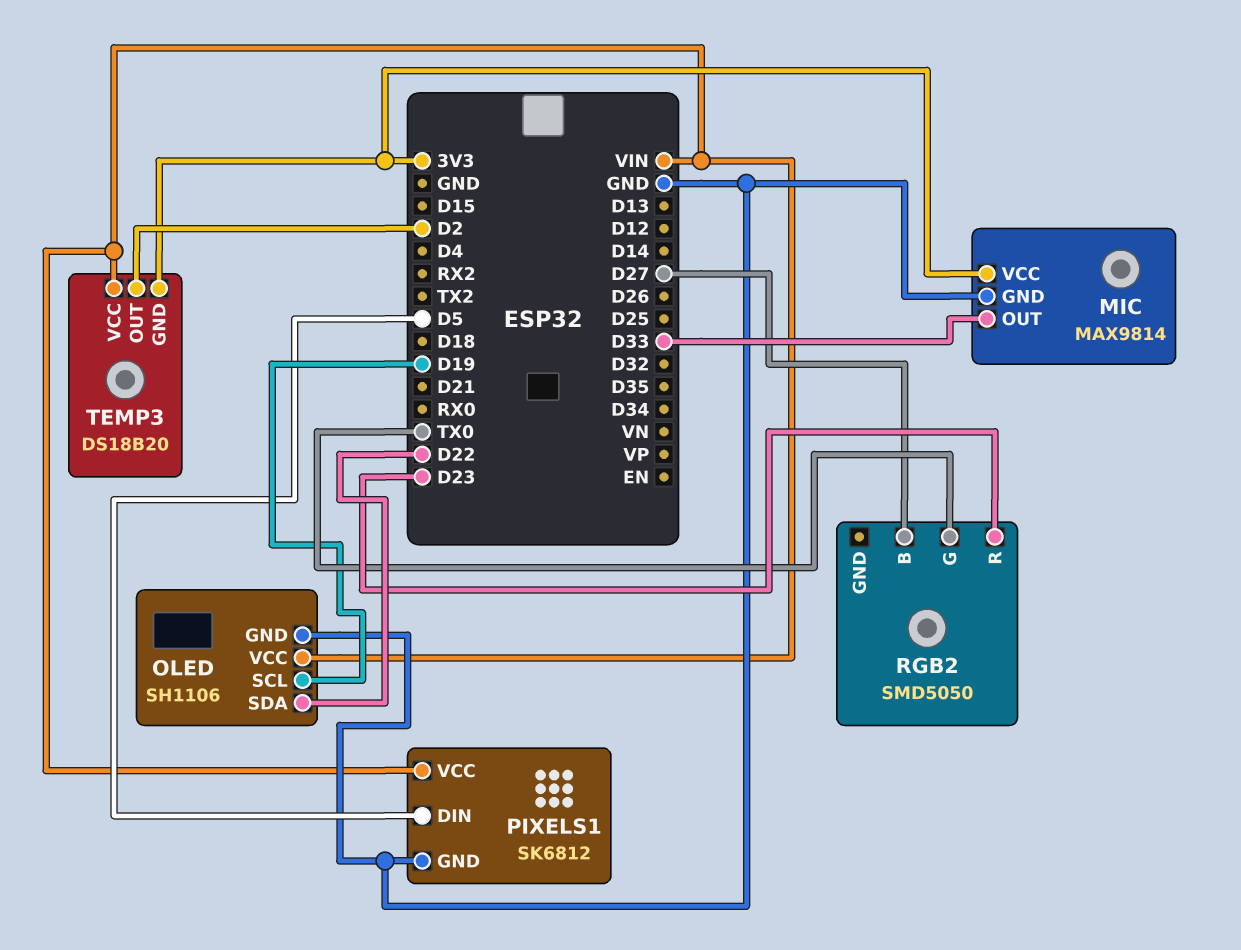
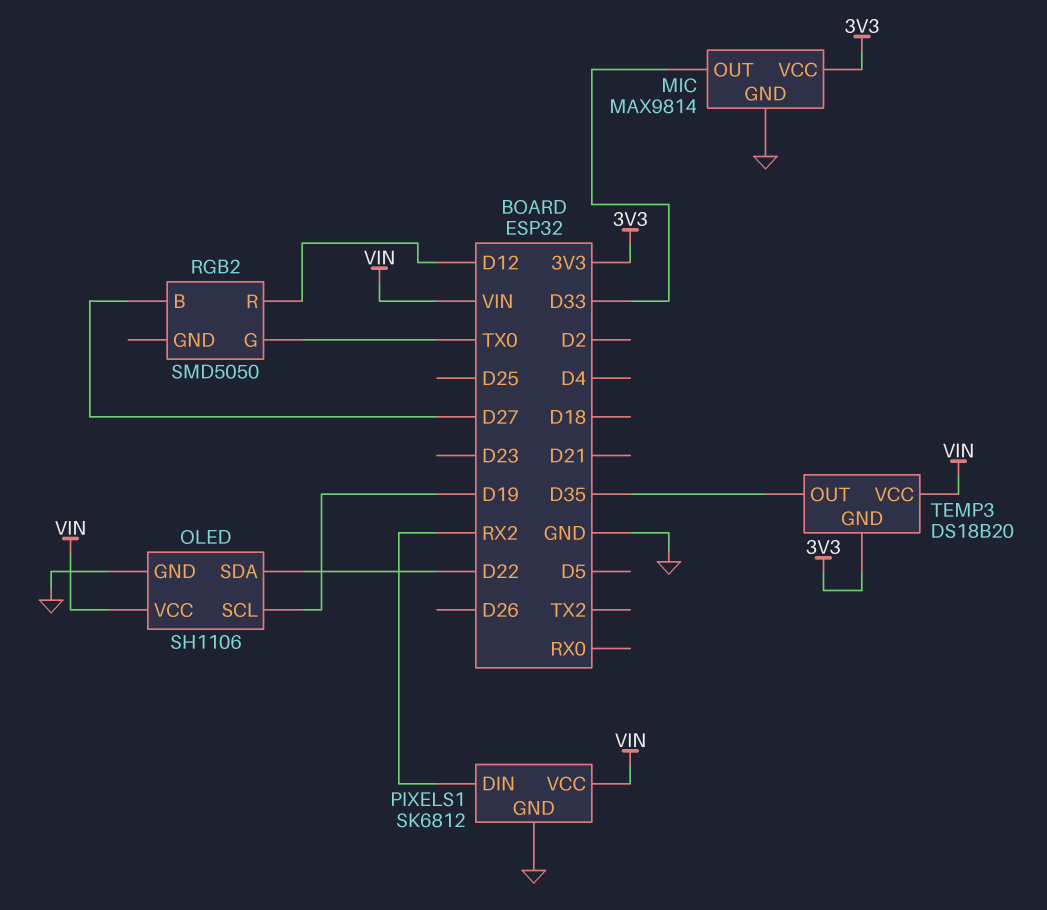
PIXELS1 pin DIN: D5 -> RX2
RGB2 pin R: D23 -> D12
TEMP3 pin OUT: D2 -> D35

